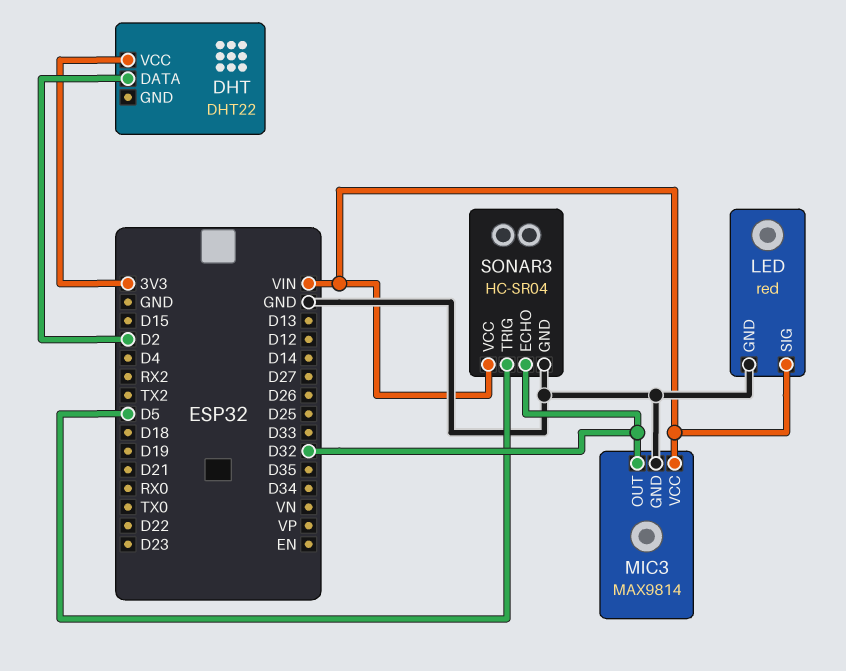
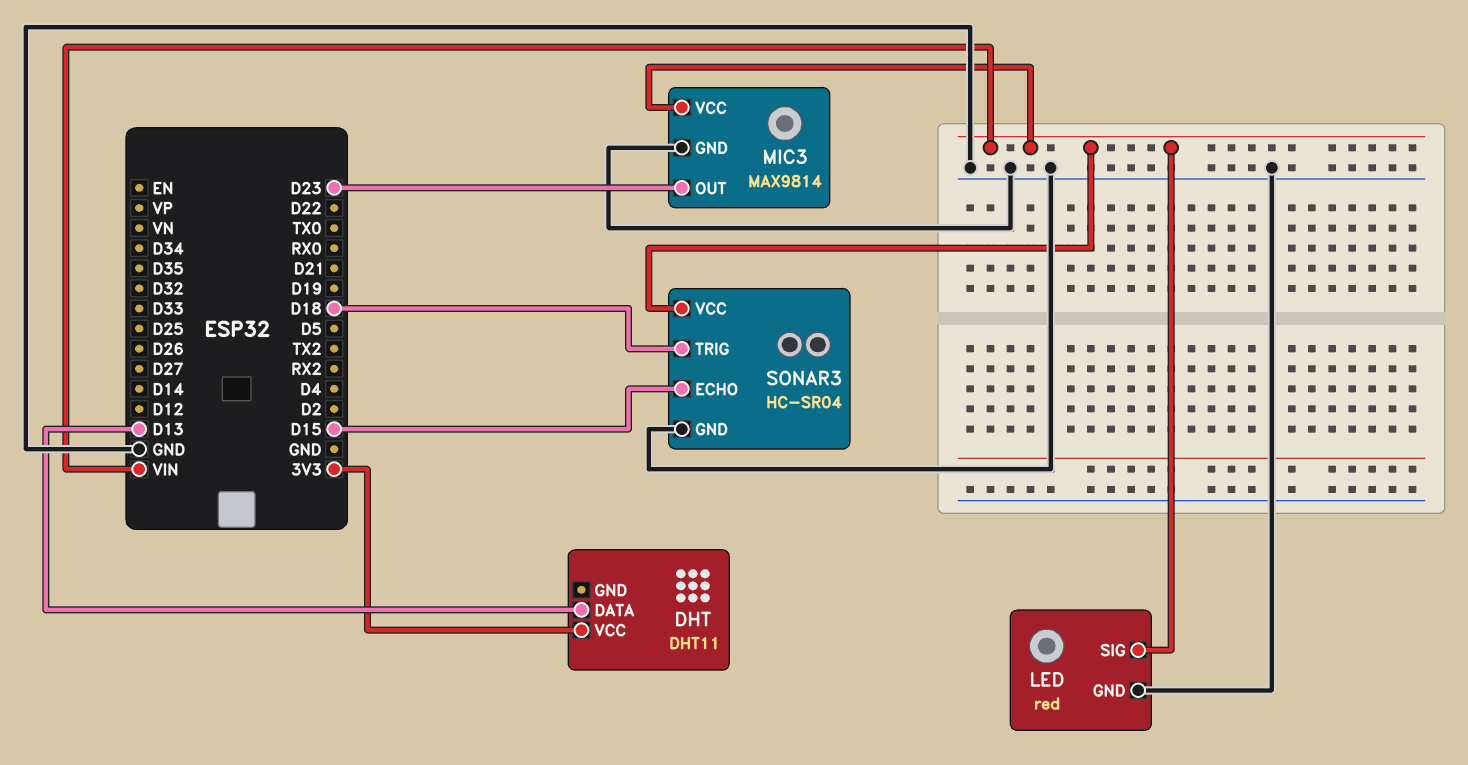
DHT: DHT22 -> DHT11
DHT pin DATA: D2 -> D13
MIC3 pin OUT: D32 -> D23
SONAR3 pin ECHO: D32 -> D15
SONAR3 pin TRIG: D5 -> D18

